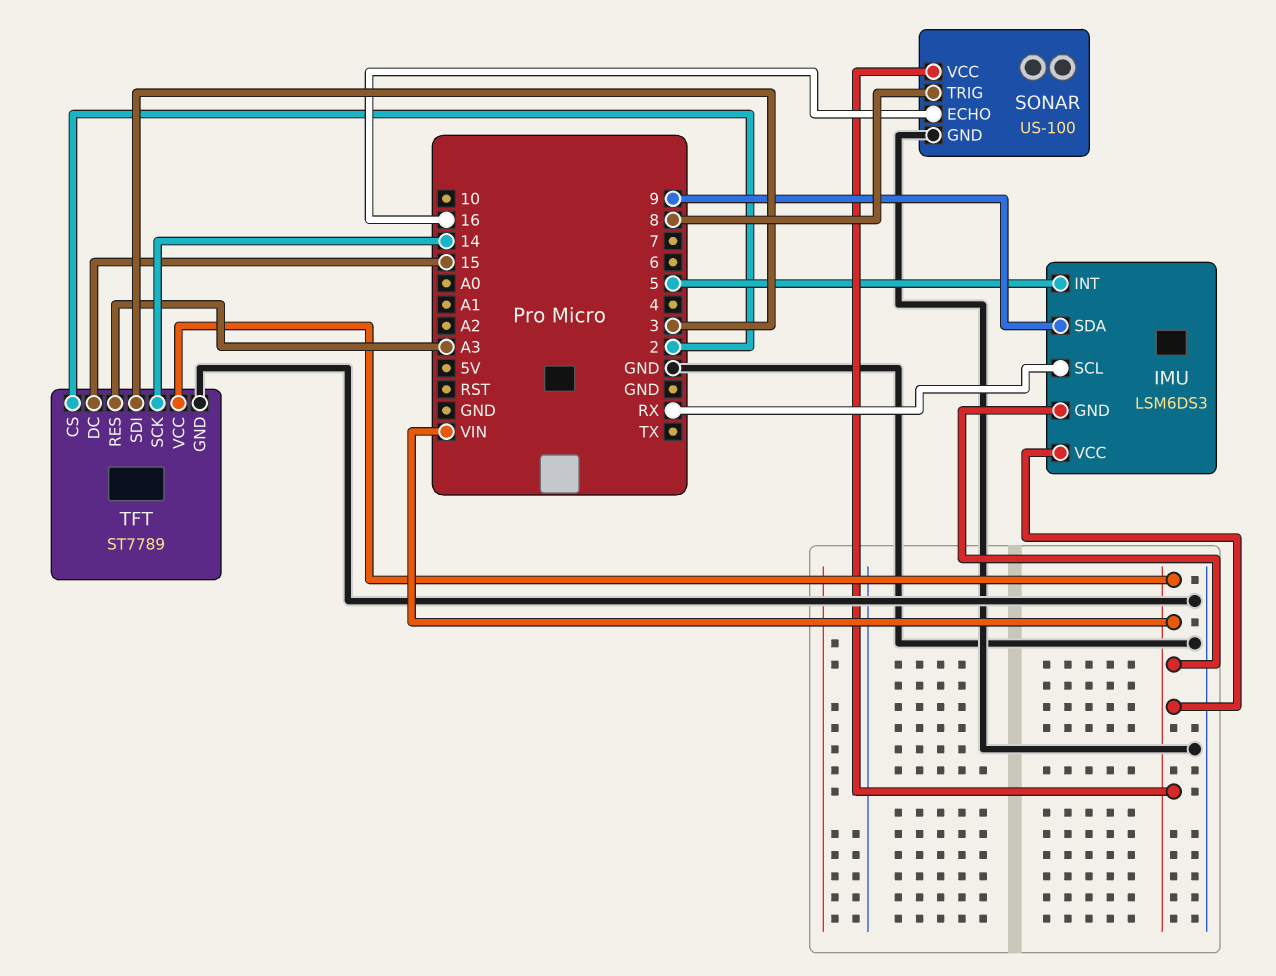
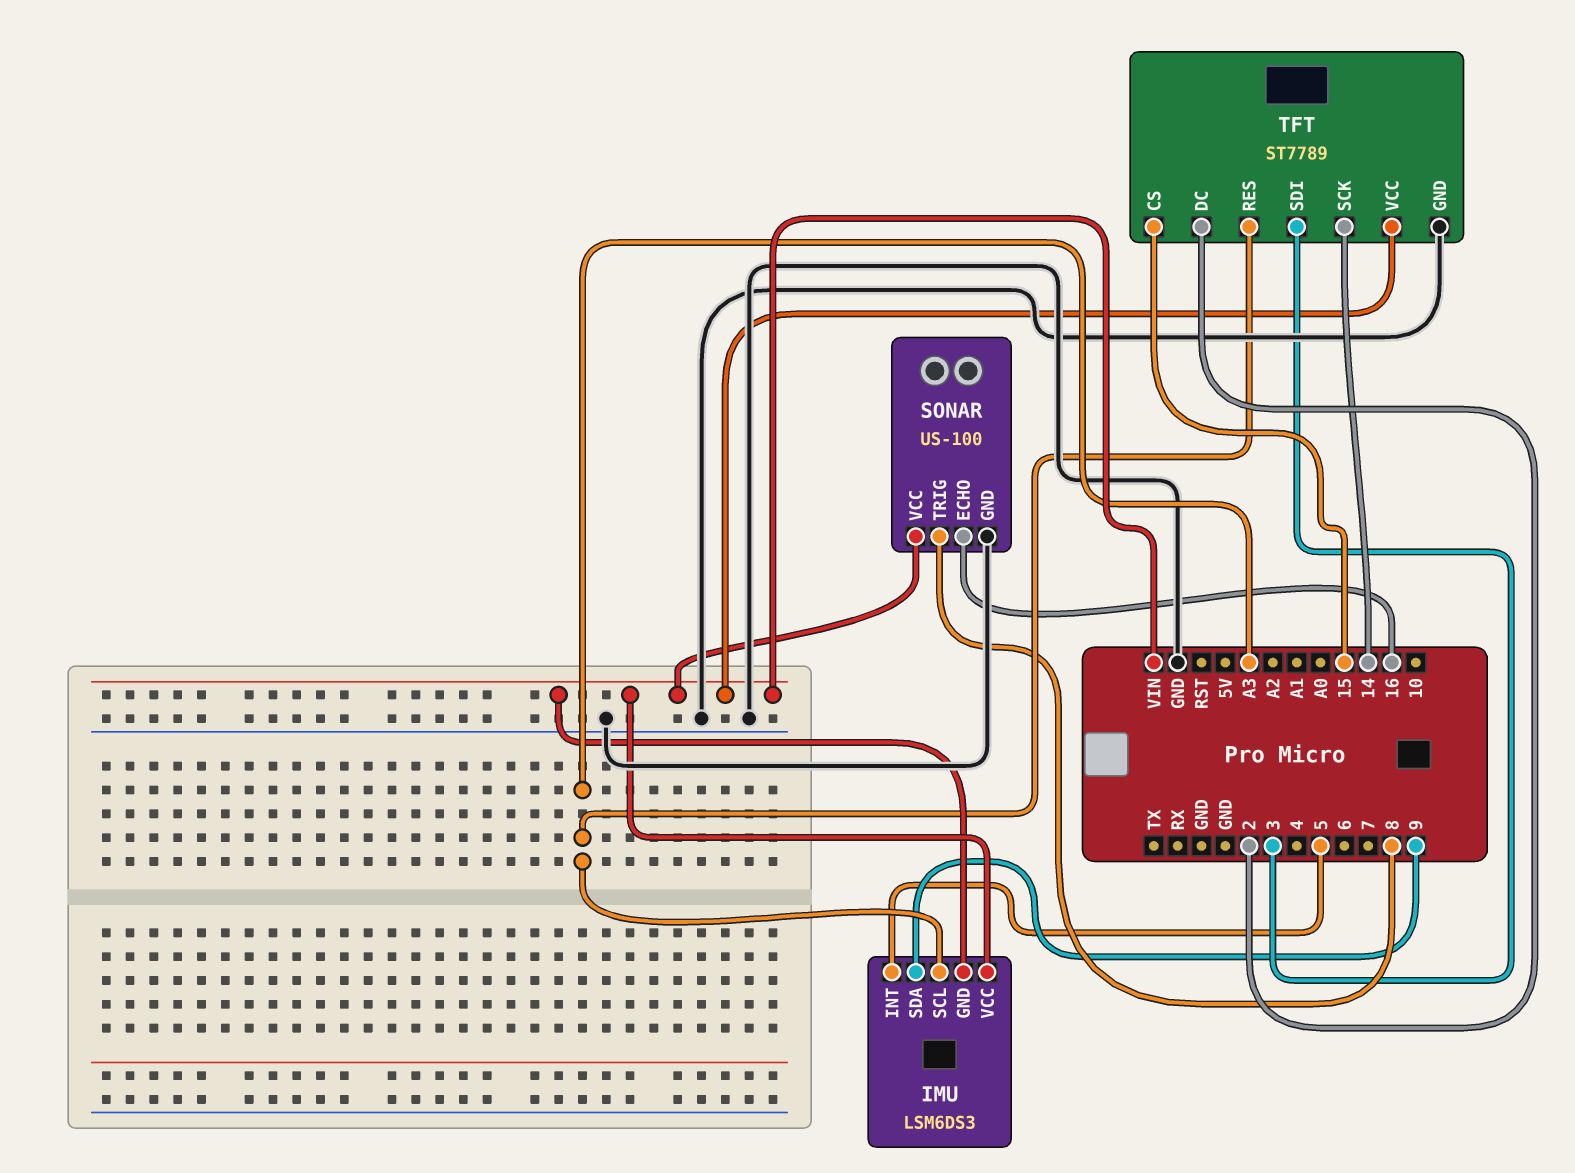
IMU pin SCL: RX -> A3
TFT pin CS: 2 -> 15
TFT pin DC: 15 -> 2

